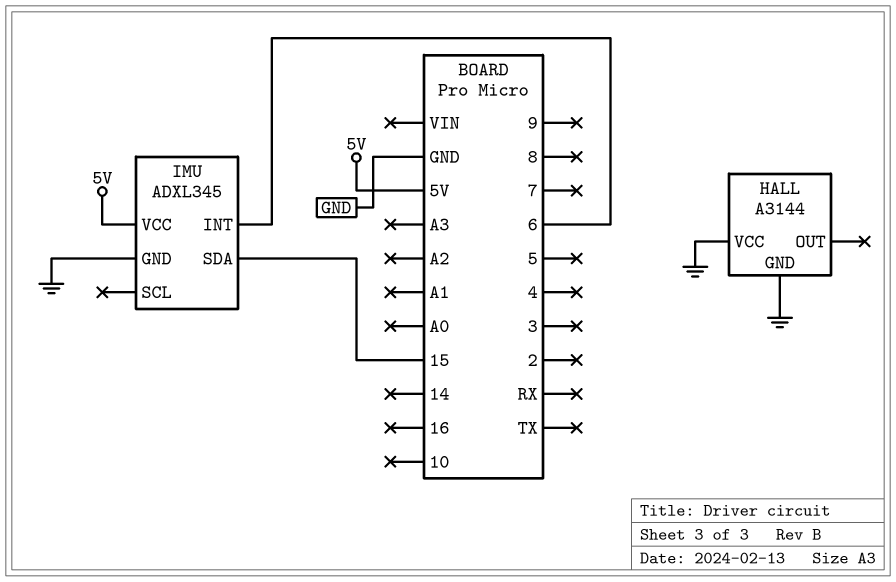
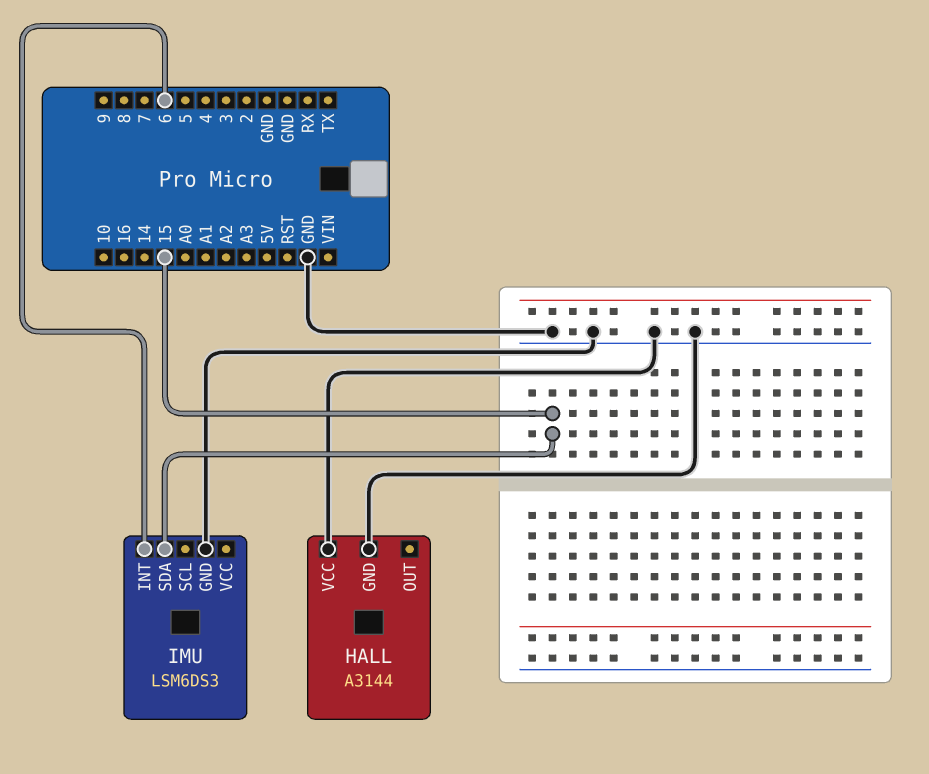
IMU: ADXL345 -> LSM6DS3
IMU pin VCC: 5V -> none

